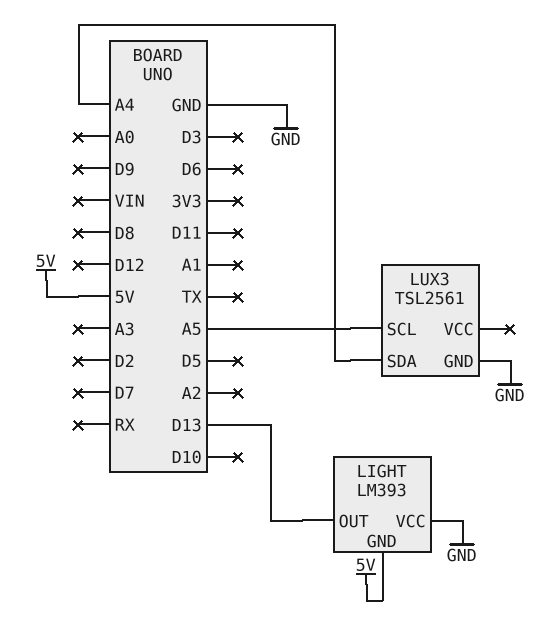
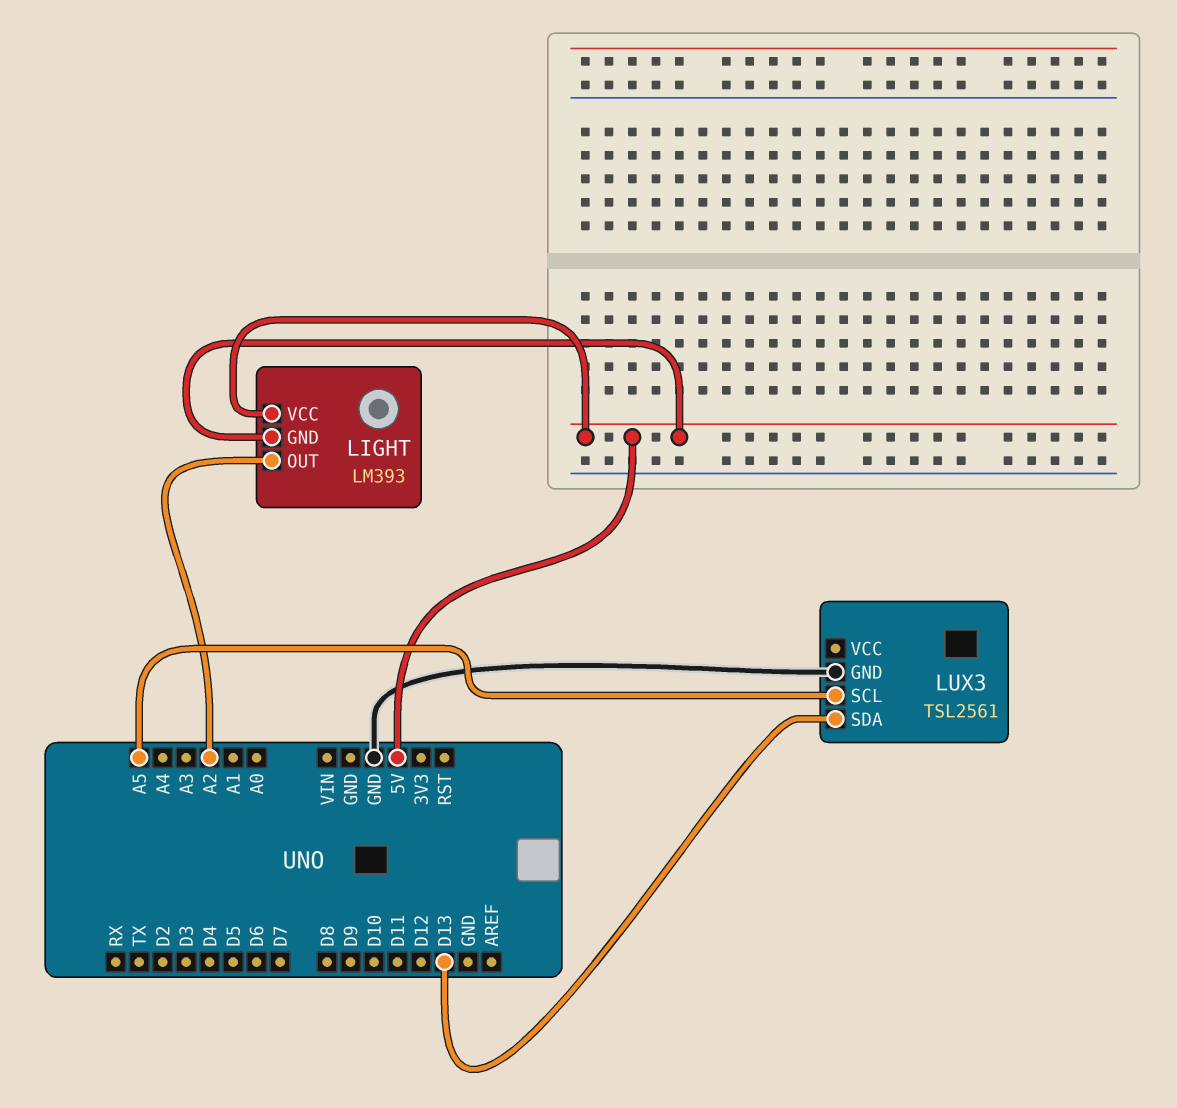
LIGHT pin OUT: D13 -> A2
LIGHT pin VCC: GND -> 5V
LUX3 pin SDA: A4 -> D13

